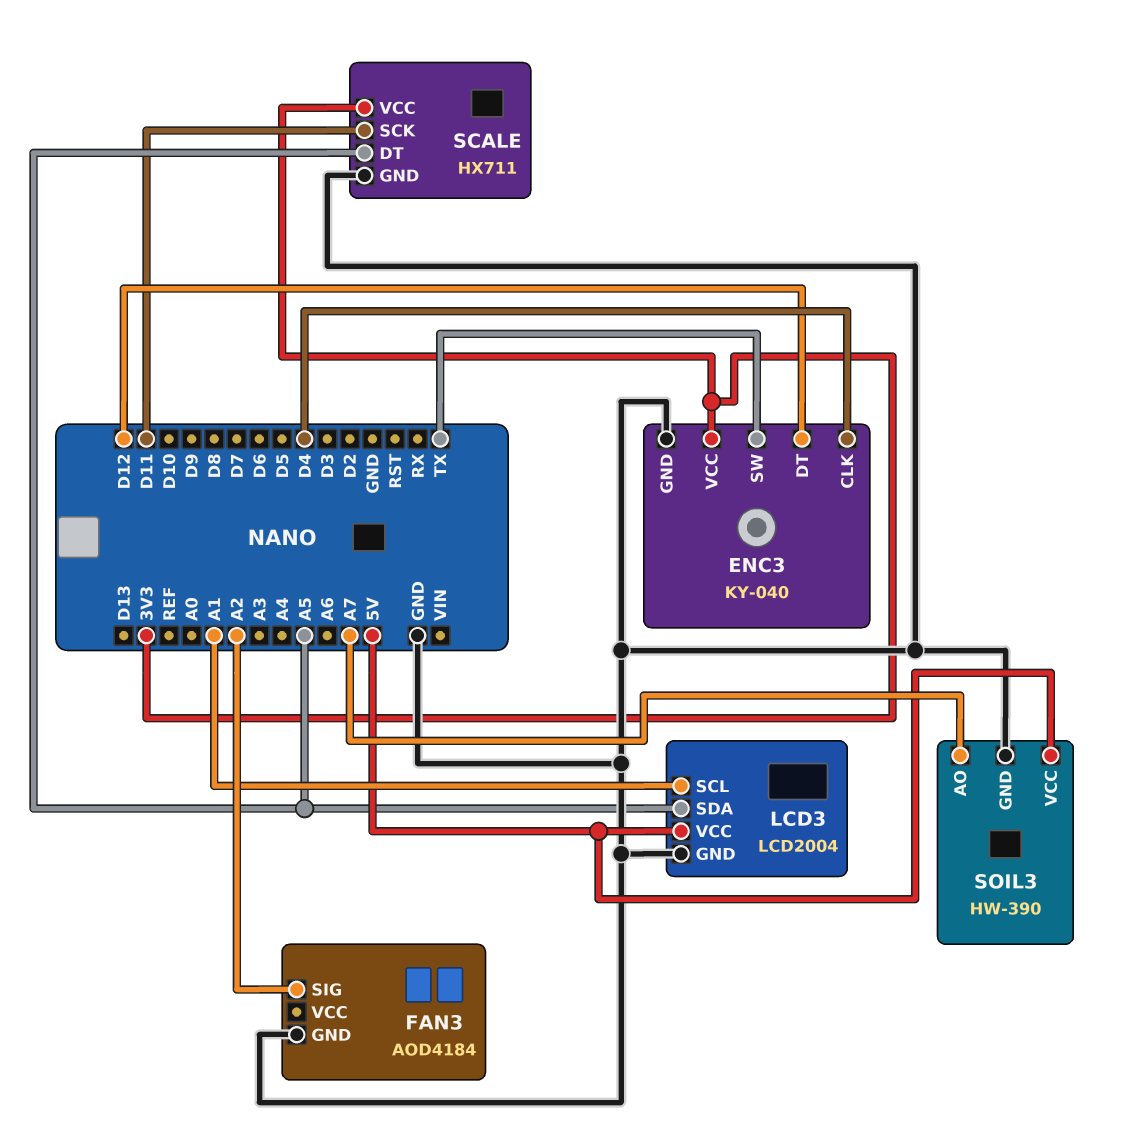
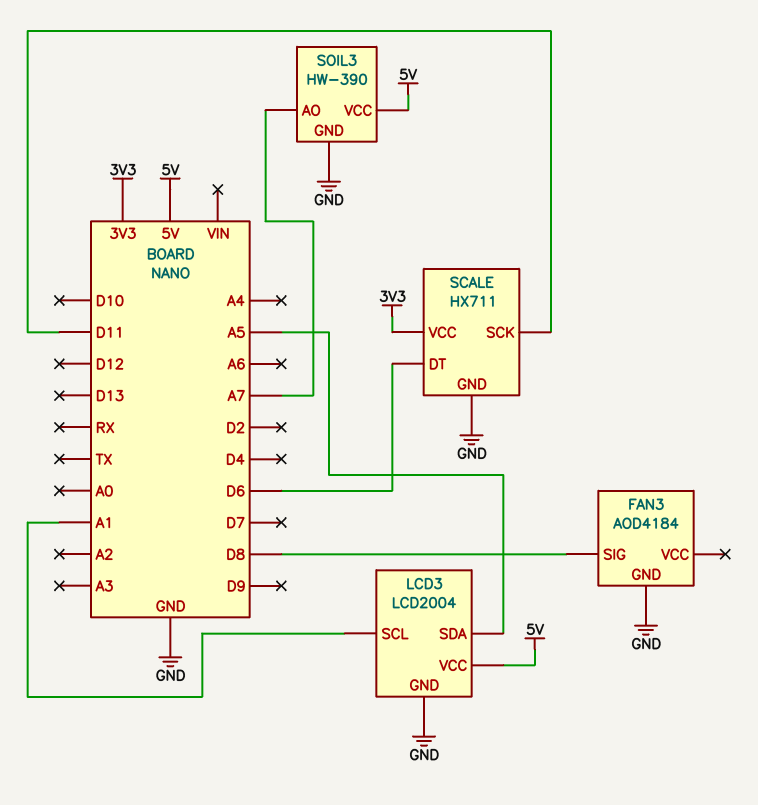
ENC3: KY-040 -> none
ENC3 pin CLK: D4 -> none
ENC3 pin DT: D12 -> none
ENC3 pin GND: GND -> none
ENC3 pin SW: TX -> none
ENC3 pin VCC: 3V3 -> none
FAN3 pin SIG: A2 -> D8
SCALE pin DT: A5 -> D6

